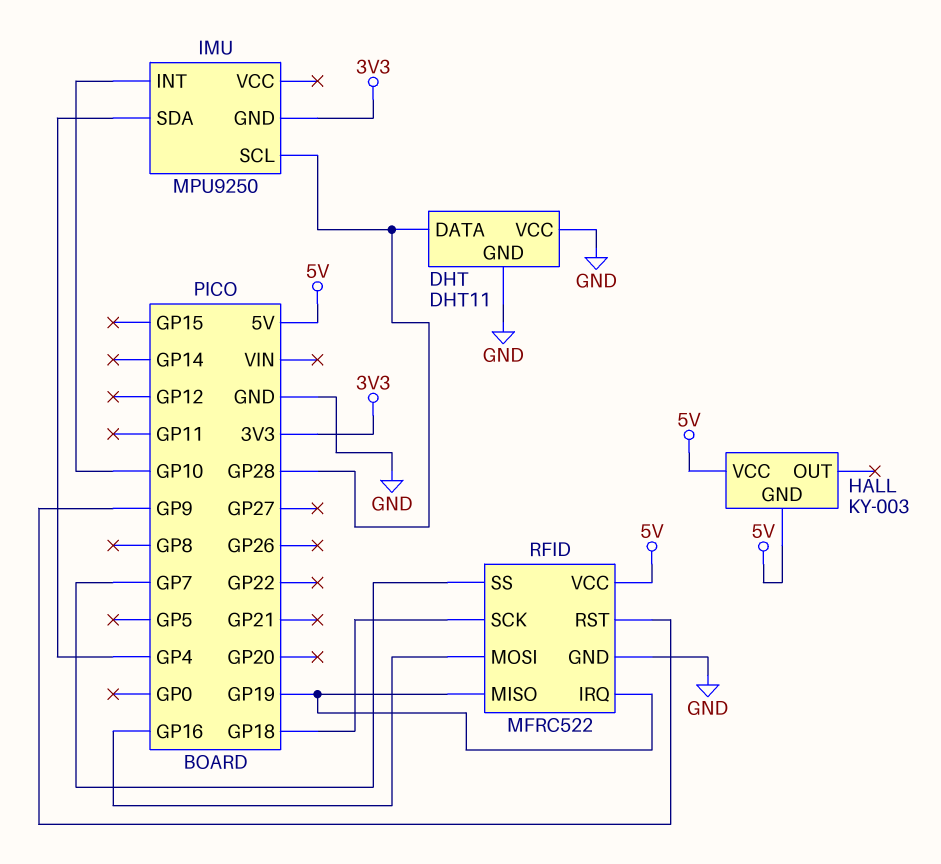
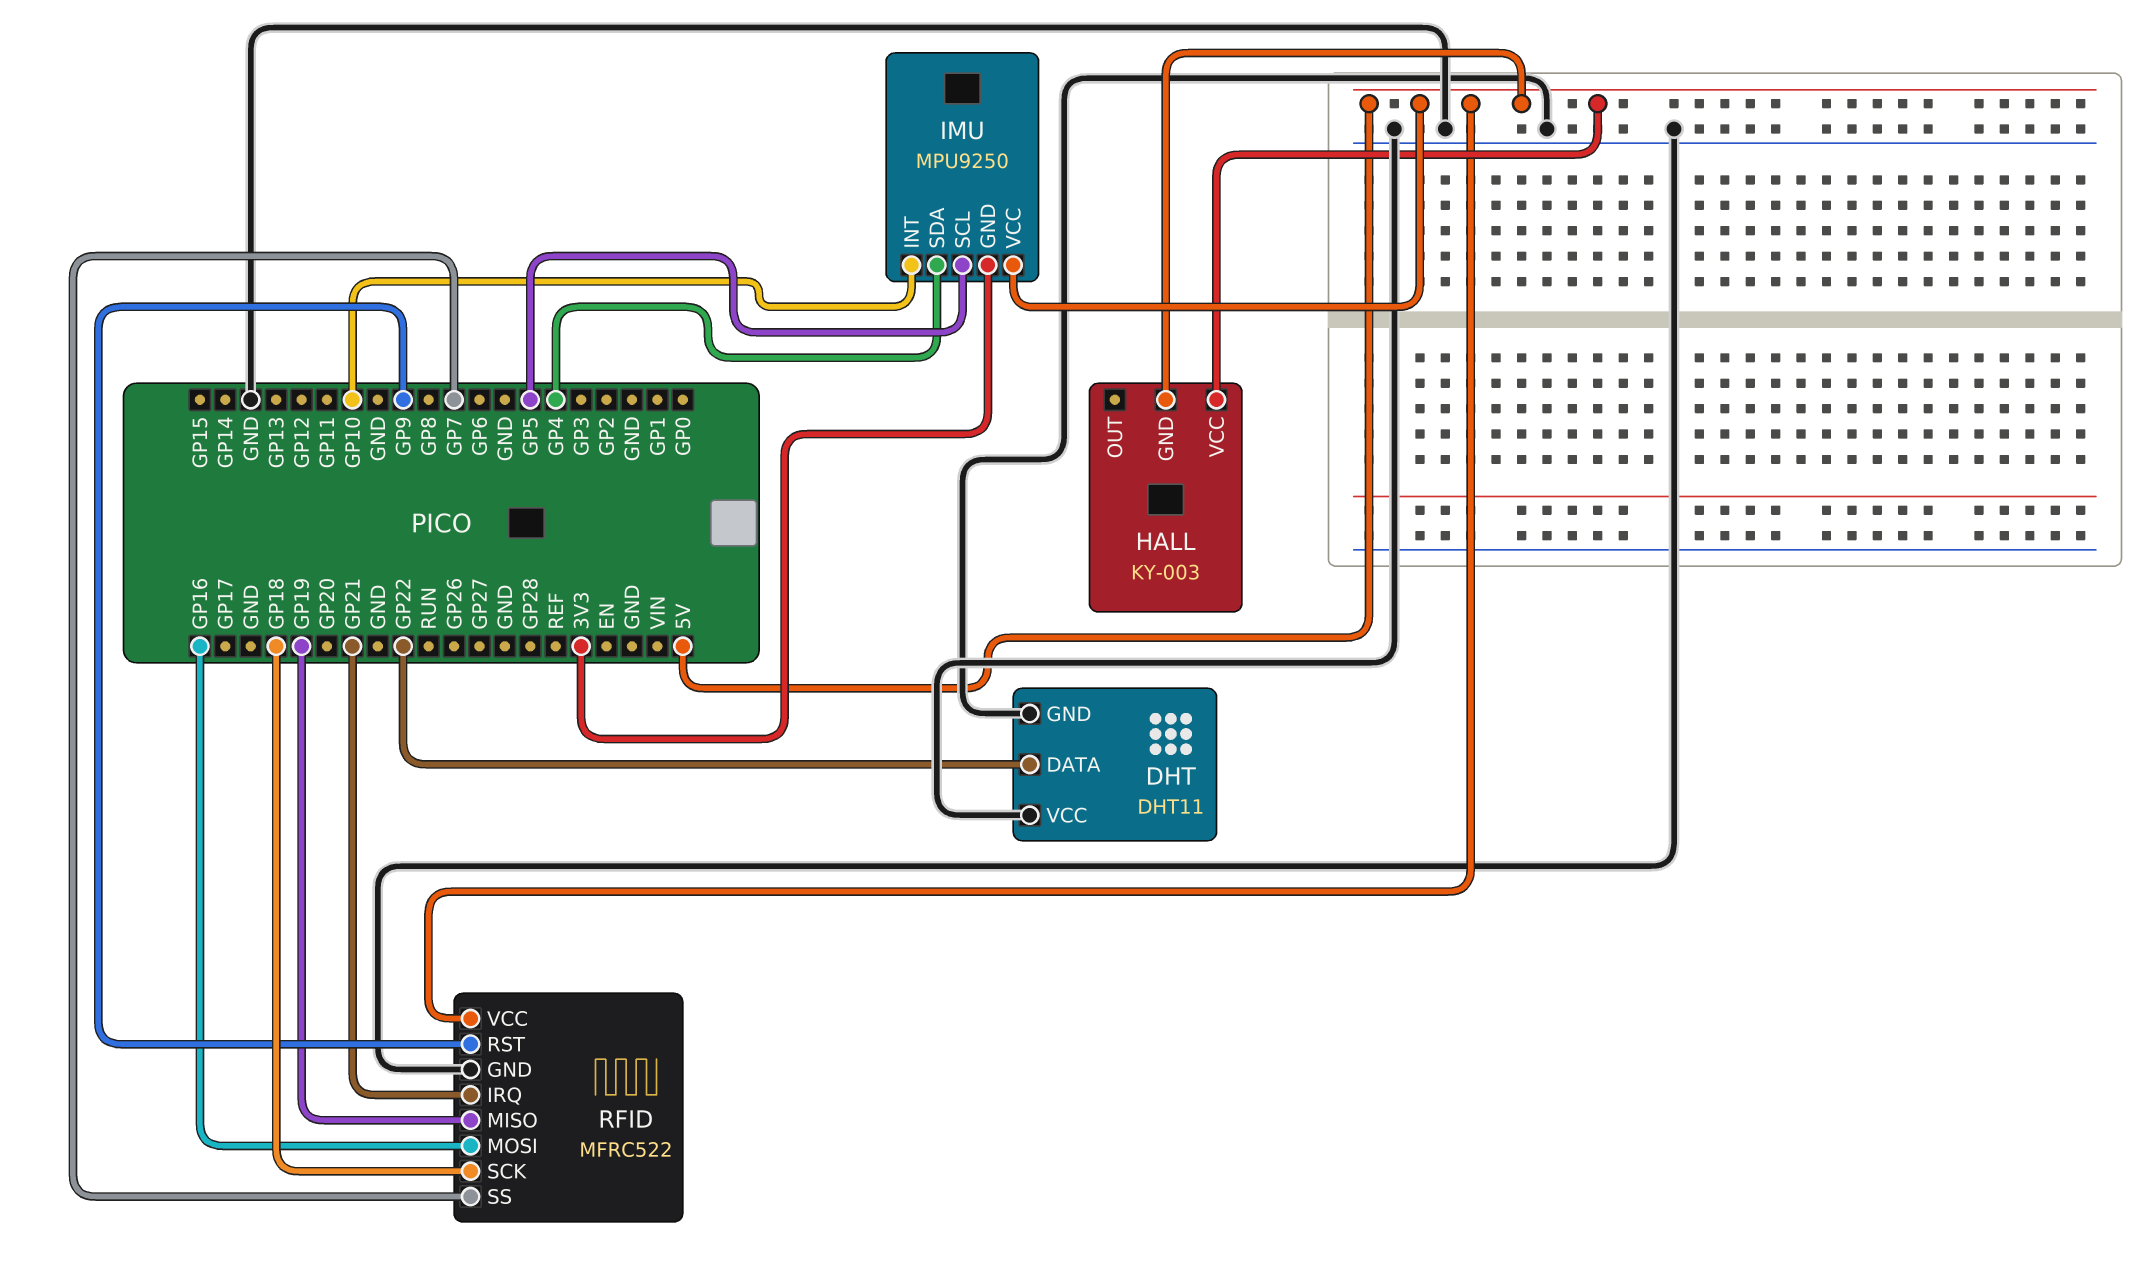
DHT pin DATA: GP28 -> GP22
IMU pin SCL: GP28 -> GP5
IMU pin VCC: none -> 5V
RFID pin IRQ: GP19 -> GP21

